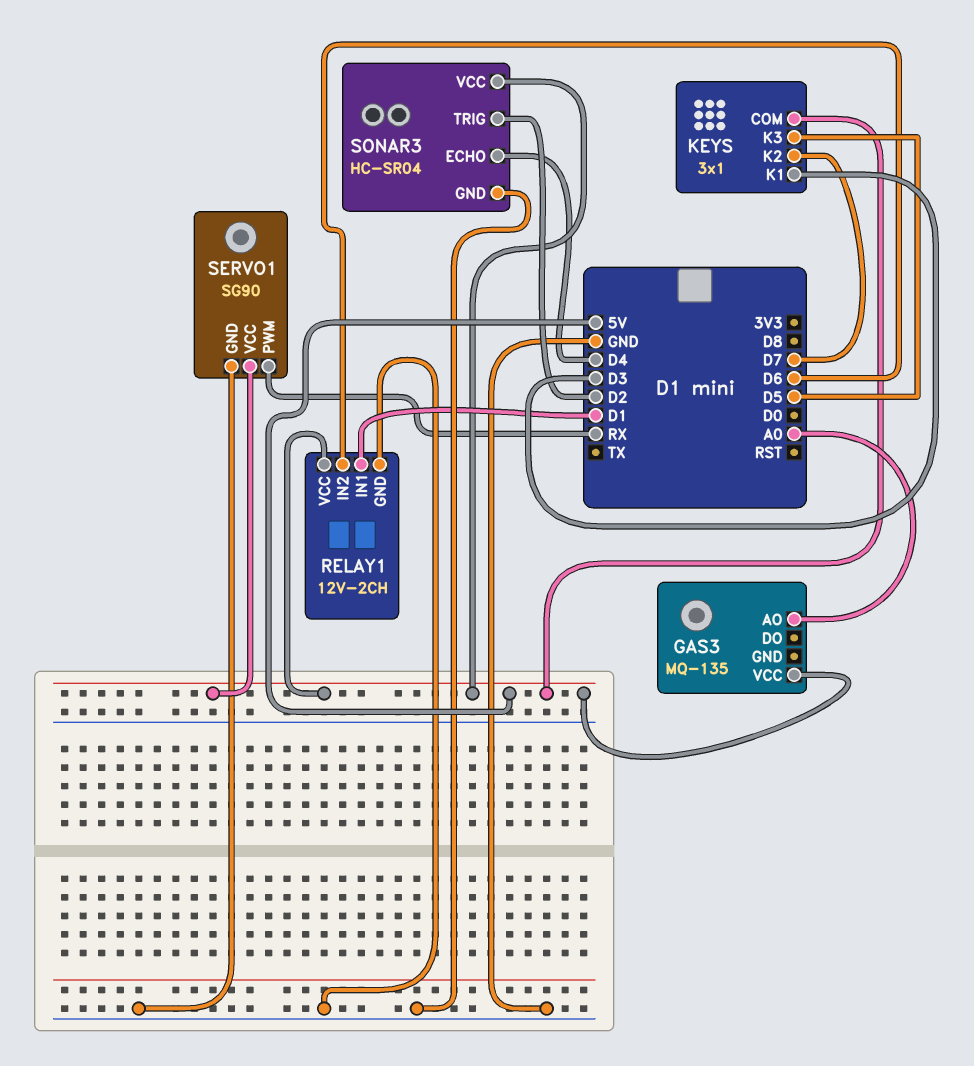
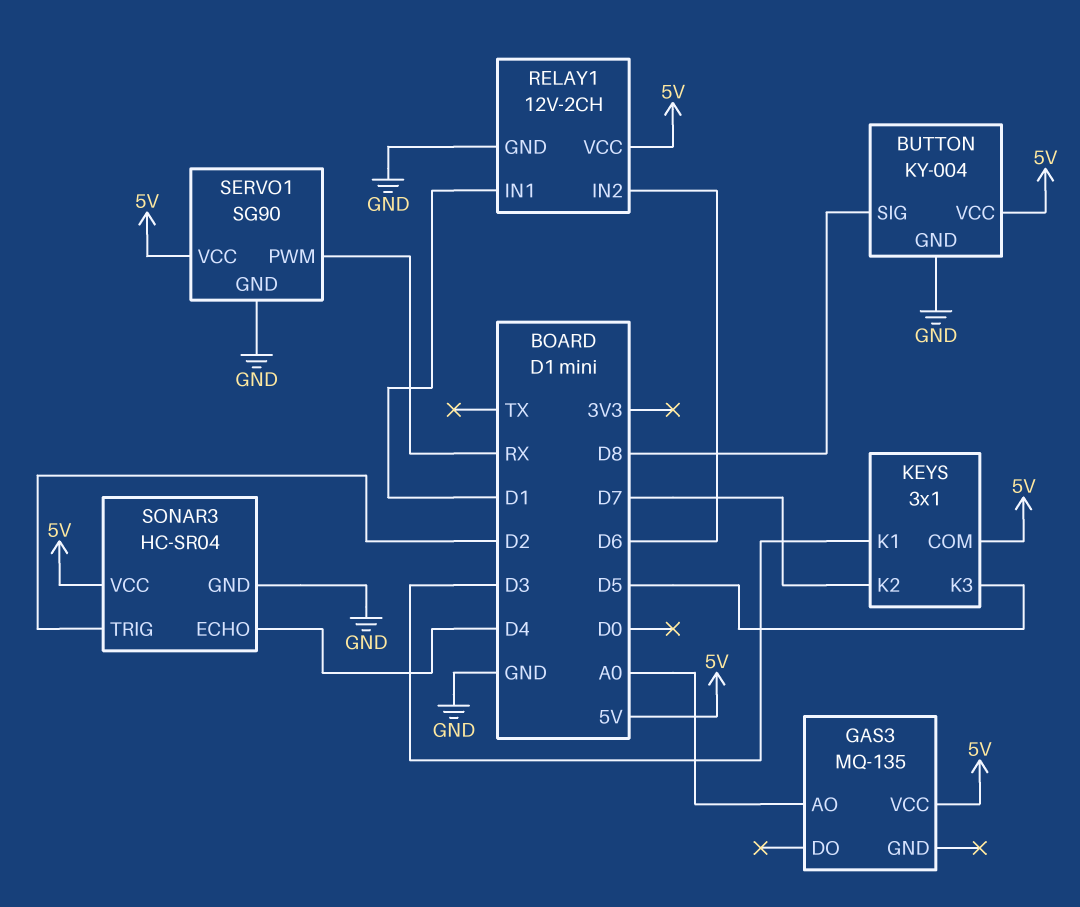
BUTTON: none -> KY-004
BUTTON pin GND: none -> GND
BUTTON pin SIG: none -> D8
BUTTON pin VCC: none -> 5V

